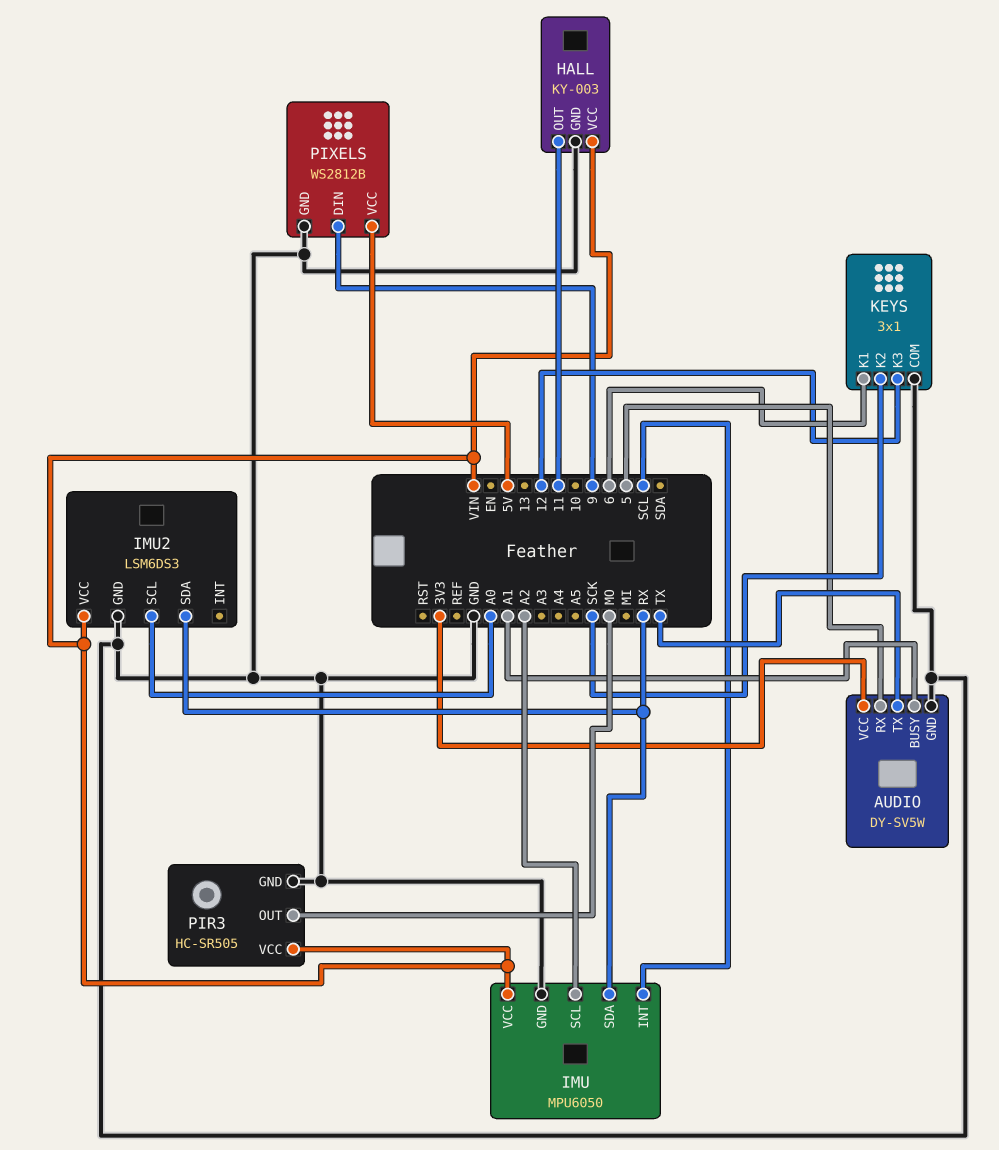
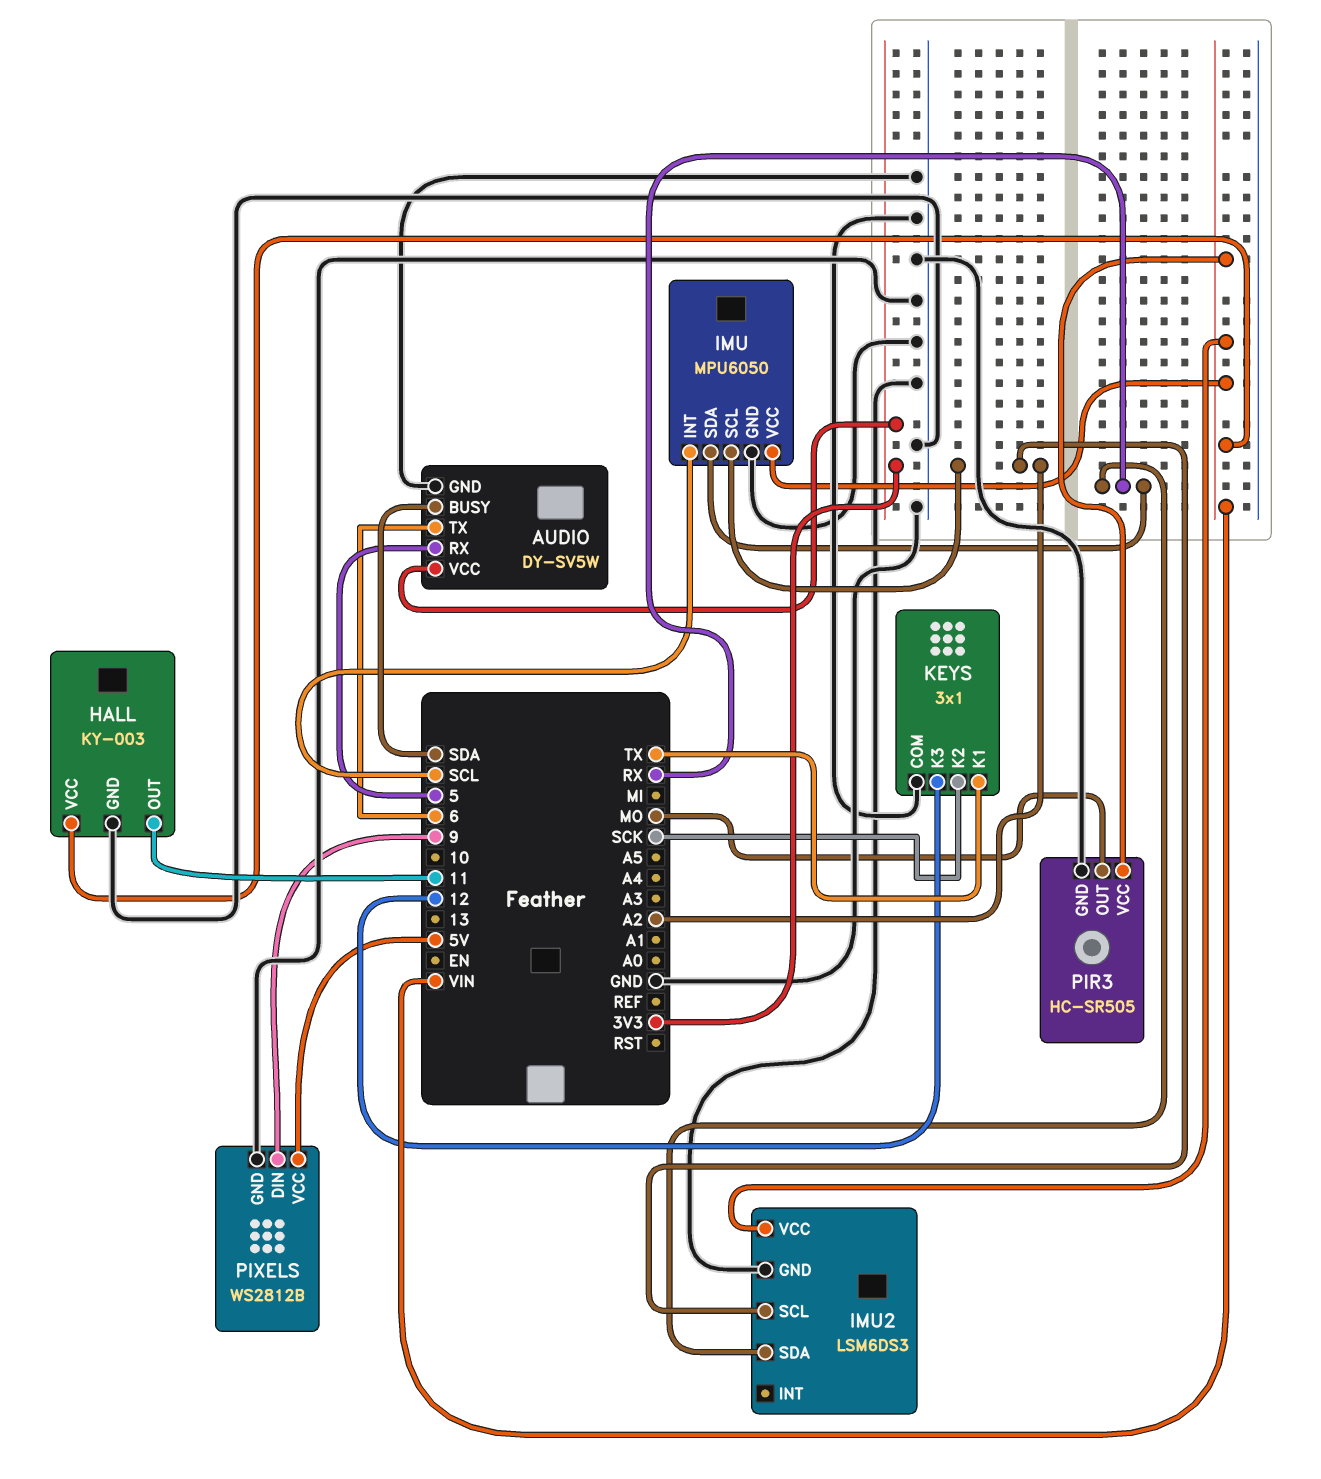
AUDIO pin BUSY: A1 -> SDA
AUDIO pin TX: TX -> 6
IMU2 pin SCL: A0 -> A2
KEYS pin K1: 6 -> TX

